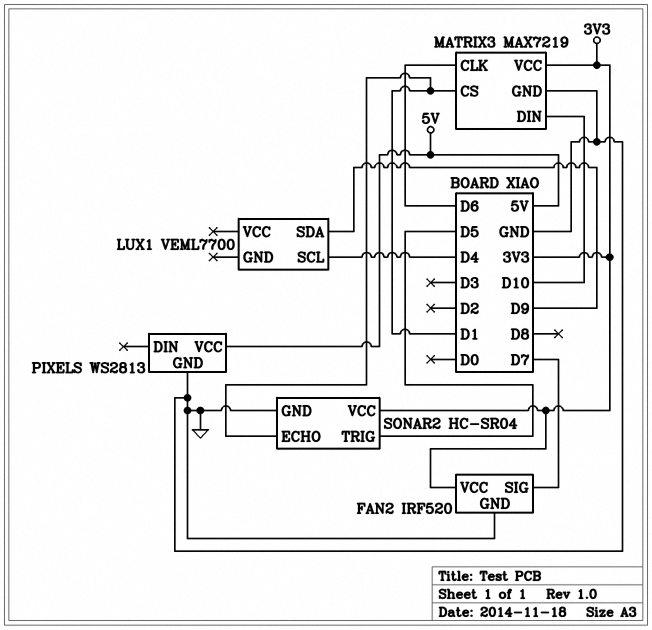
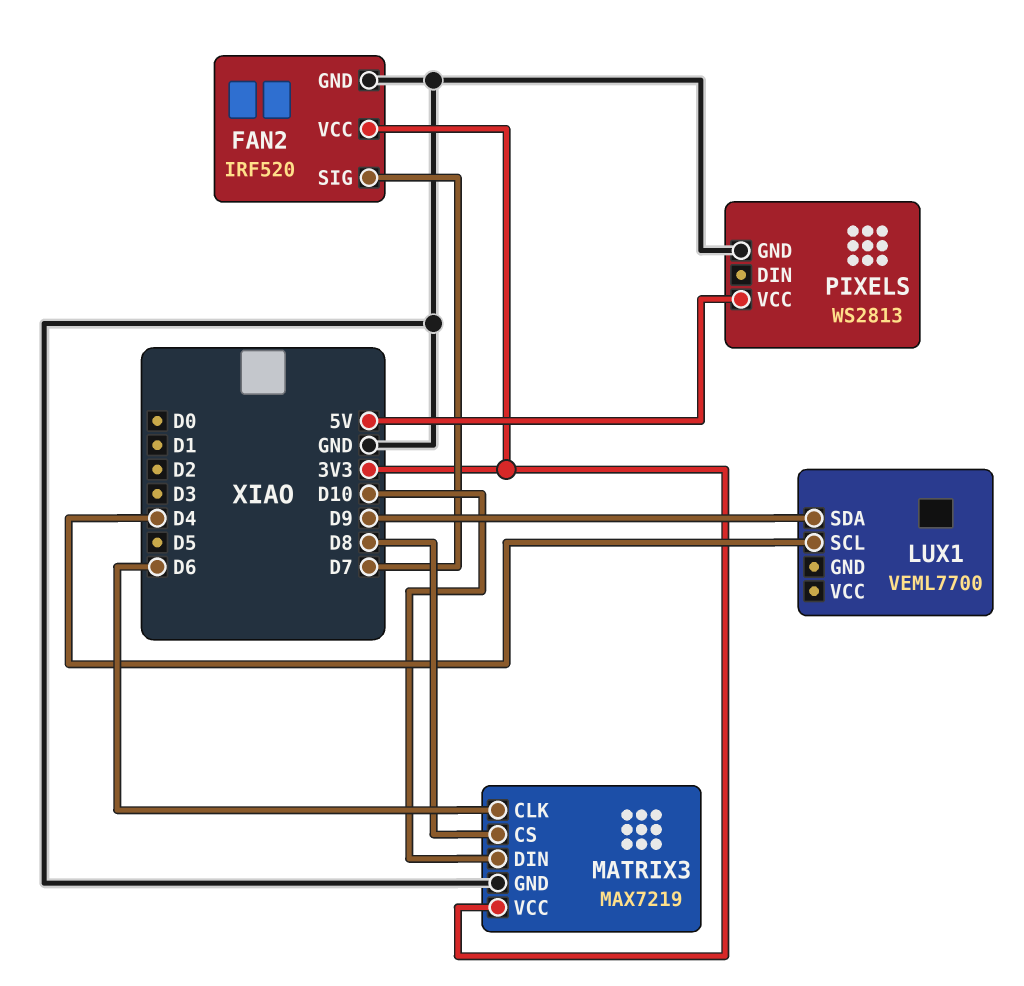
MATRIX3 pin CS: D1 -> D8
SONAR2: HC-SR04 -> none
SONAR2 pin ECHO: D1 -> none
SONAR2 pin GND: GND -> none
SONAR2 pin TRIG: D5 -> none
SONAR2 pin VCC: 3V3 -> none

